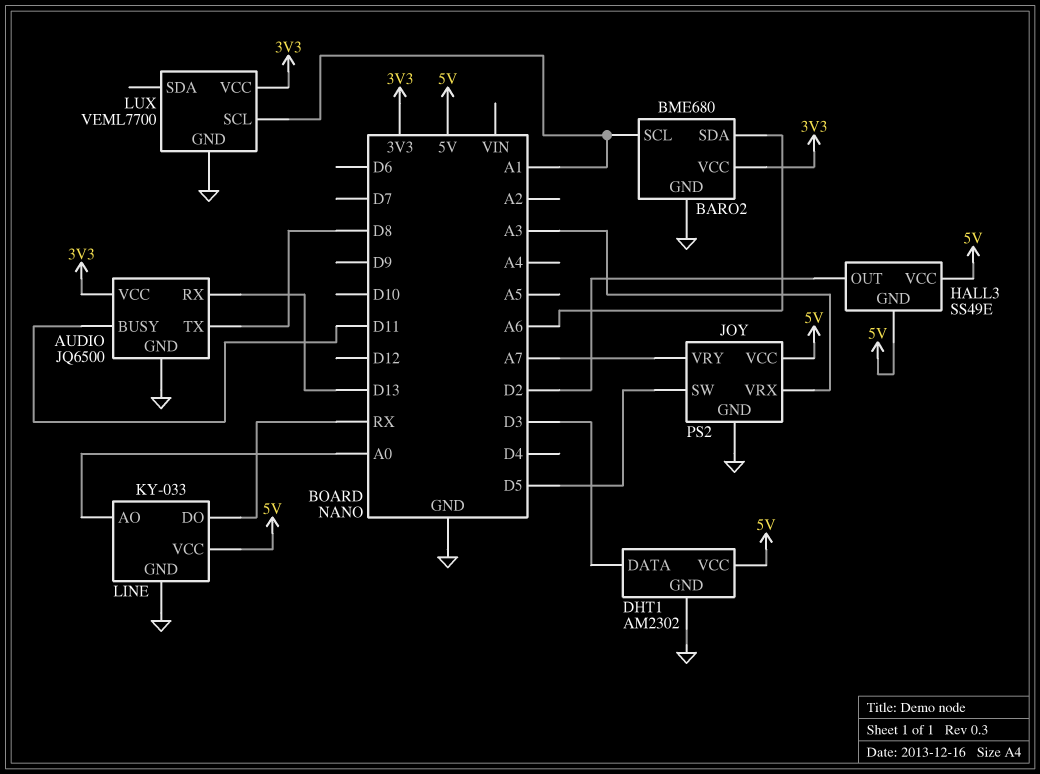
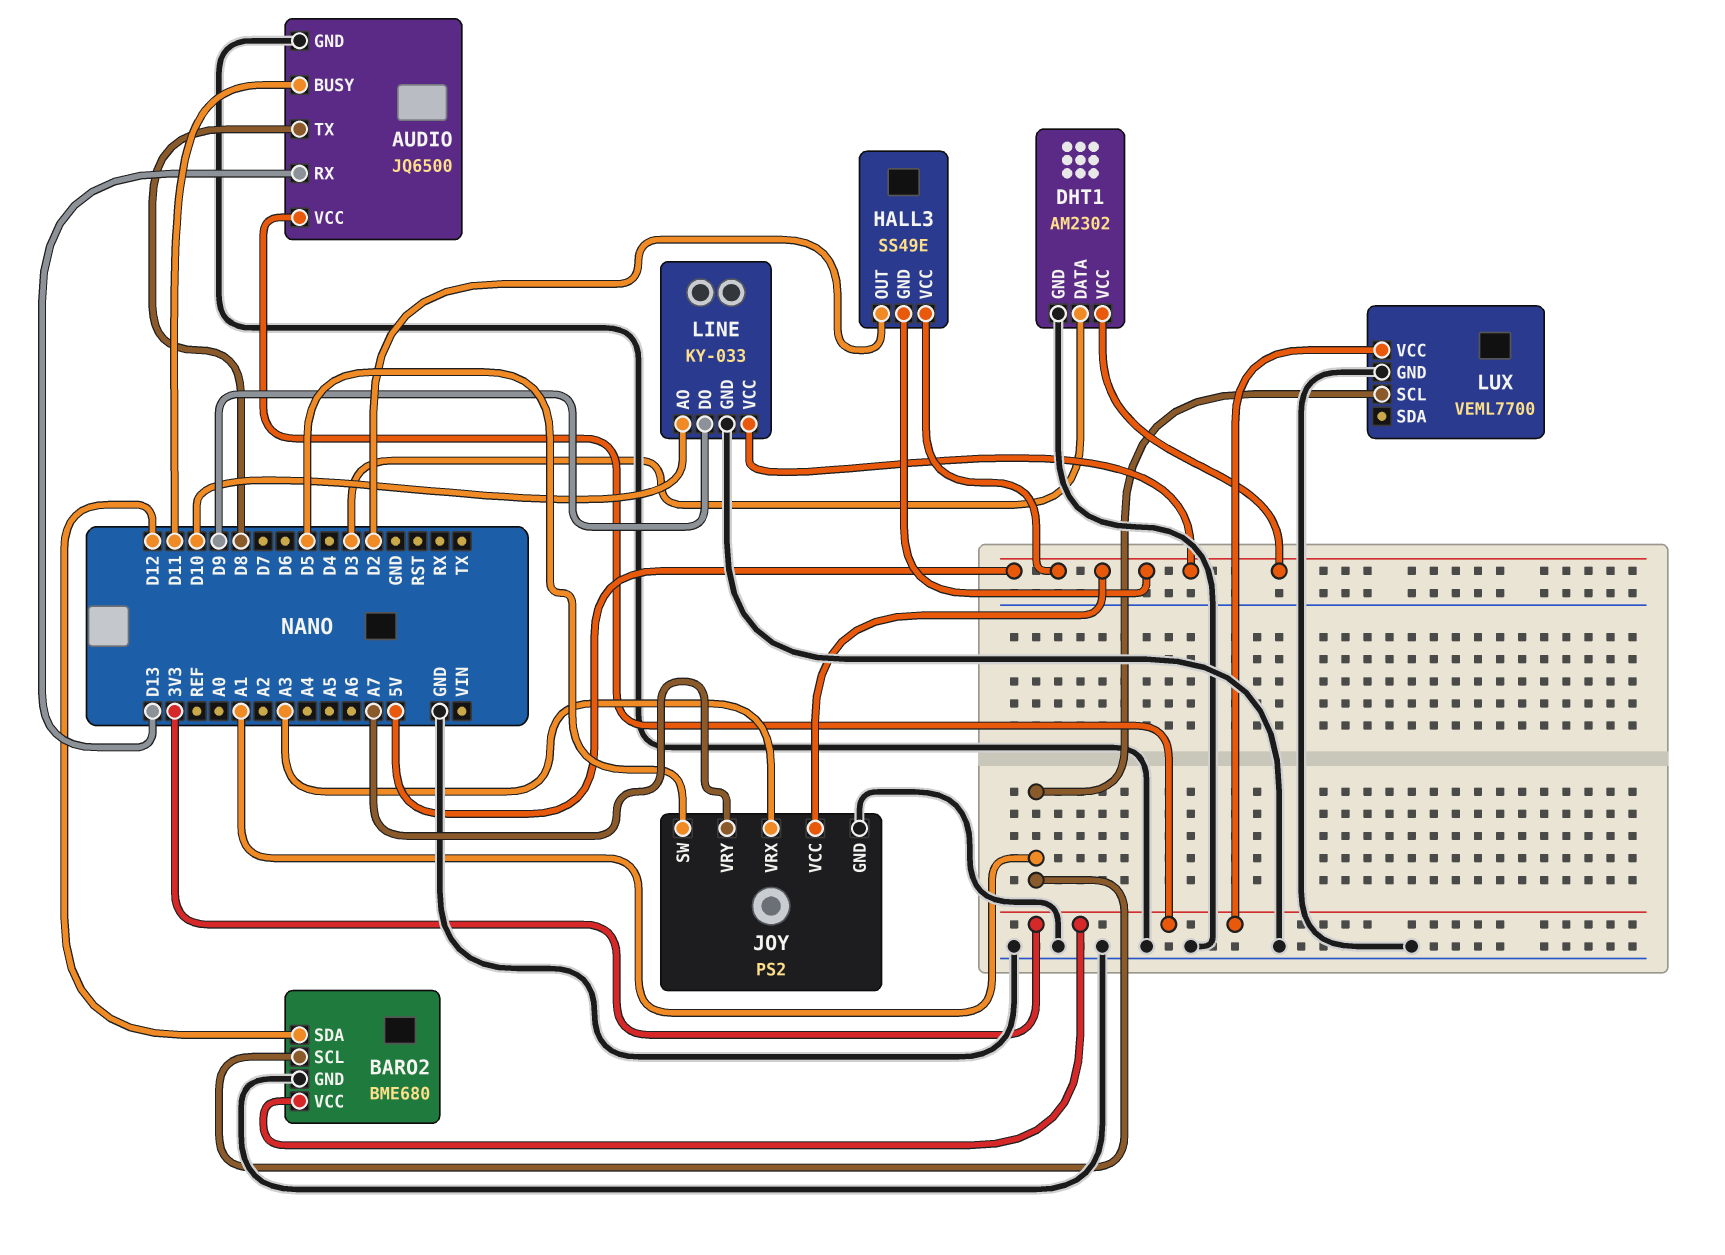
BARO2 pin SDA: A6 -> D12
LINE pin AO: A0 -> D10
LINE pin DO: RX -> D9

